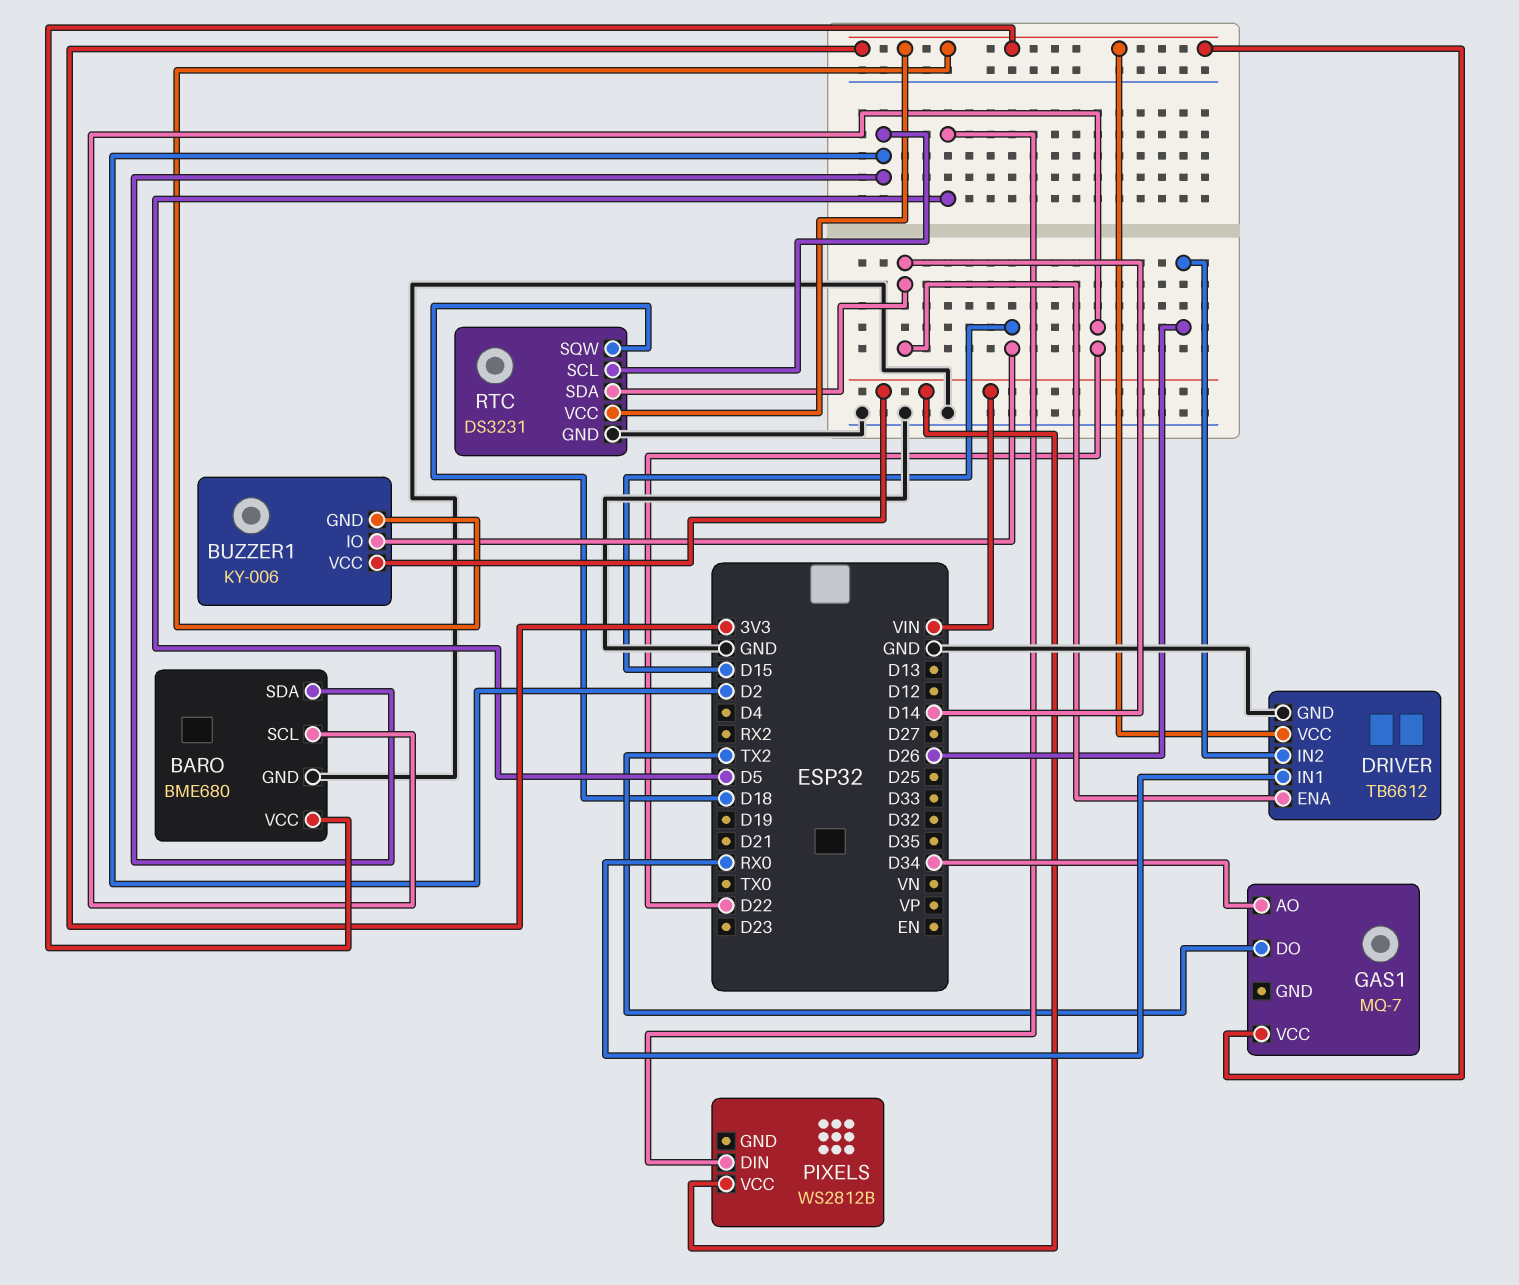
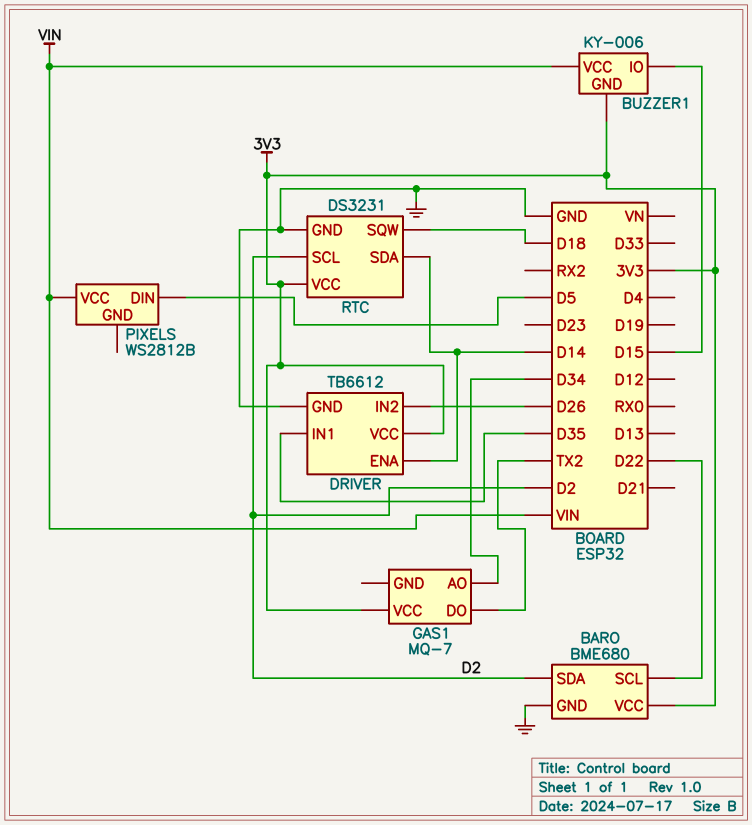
DRIVER pin IN1: RX0 -> D35

